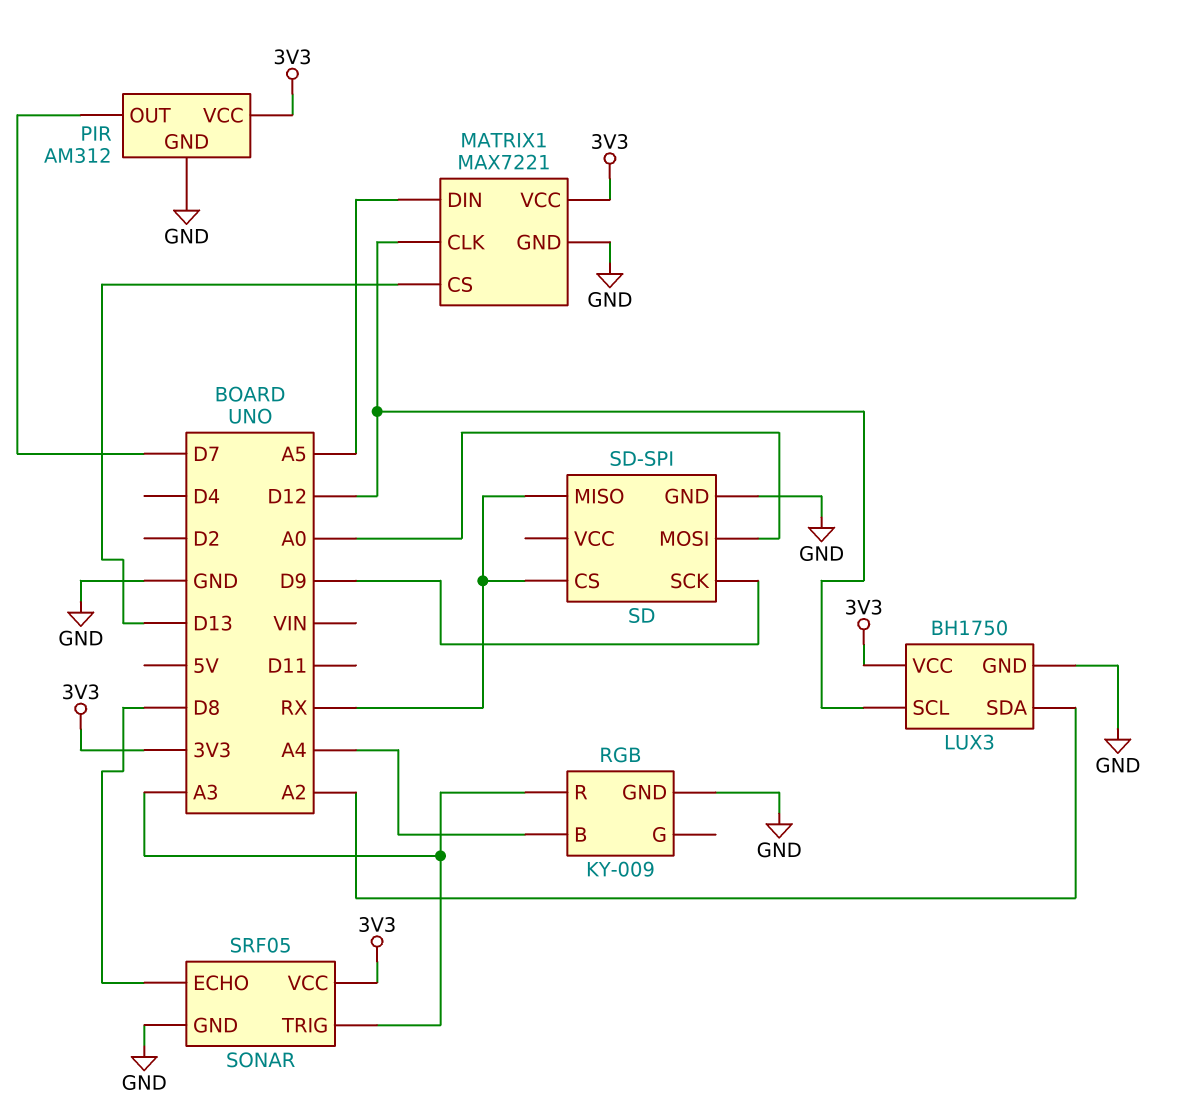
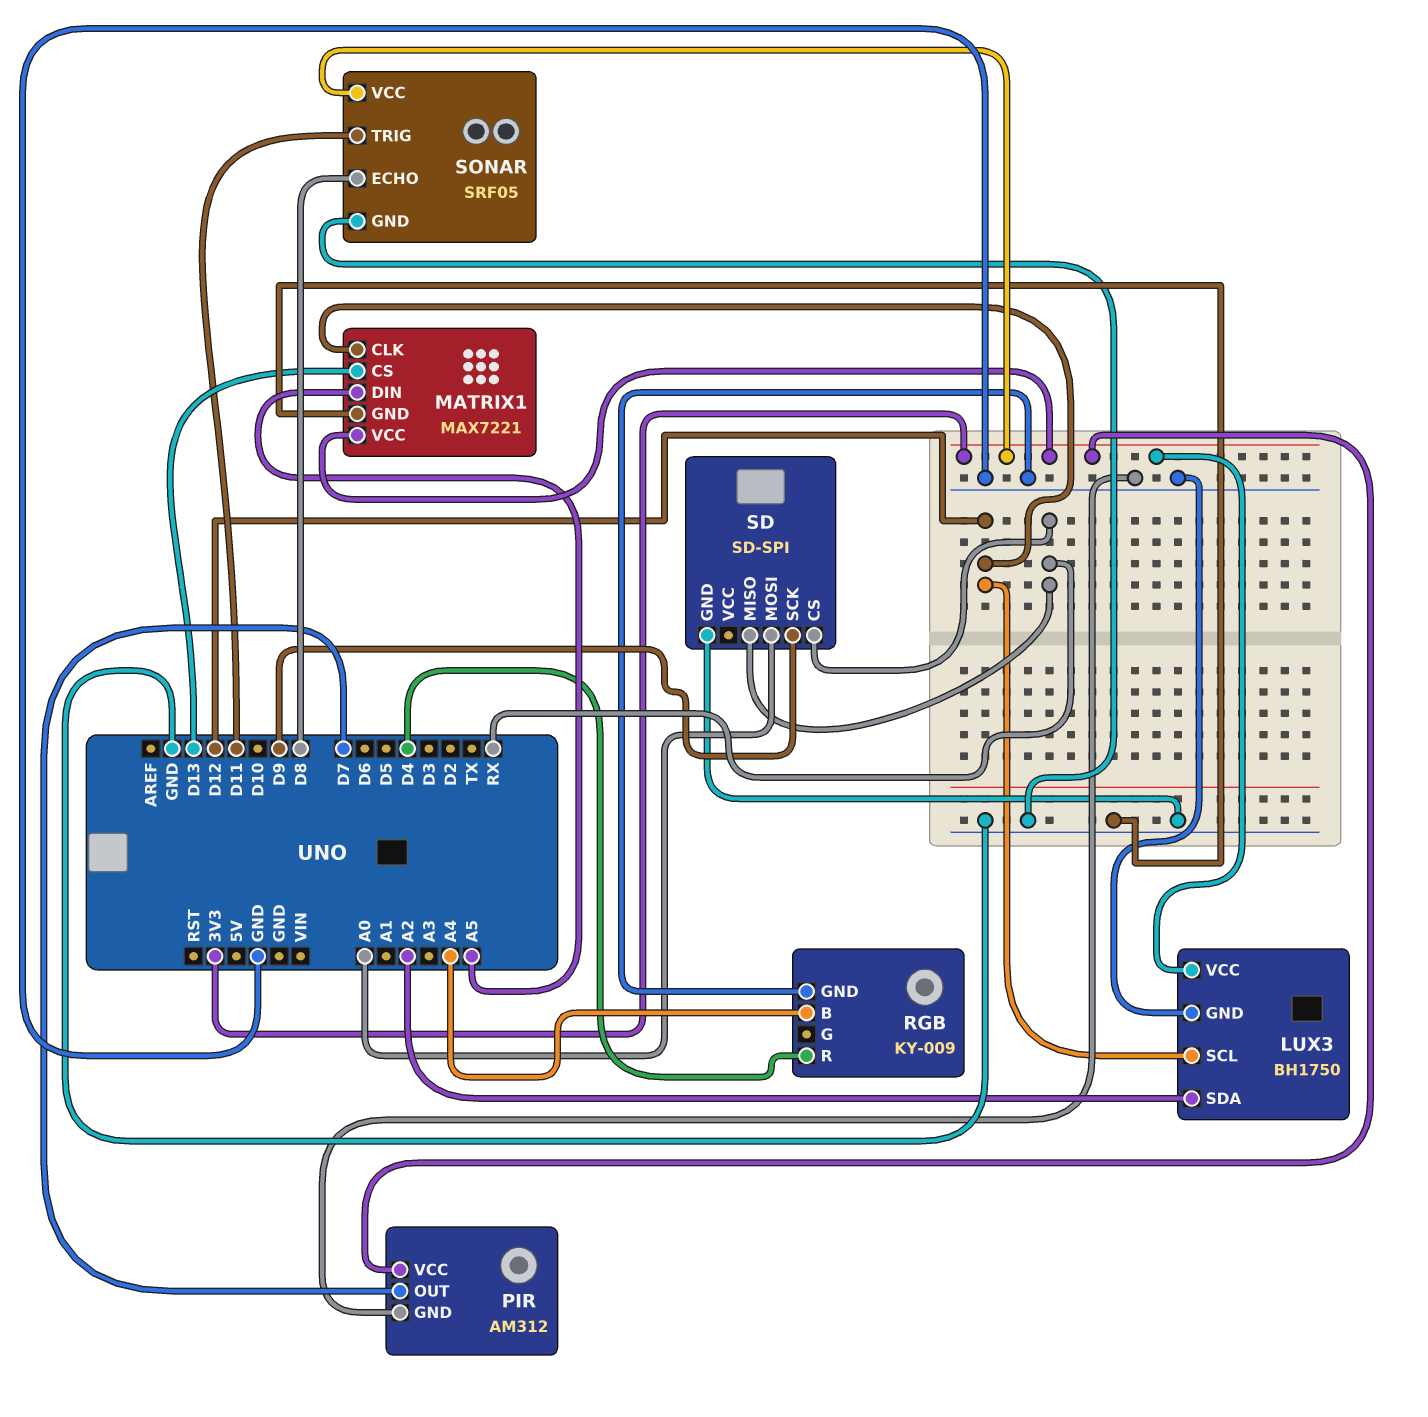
RGB pin R: A3 -> D4
SONAR pin TRIG: A3 -> D11

